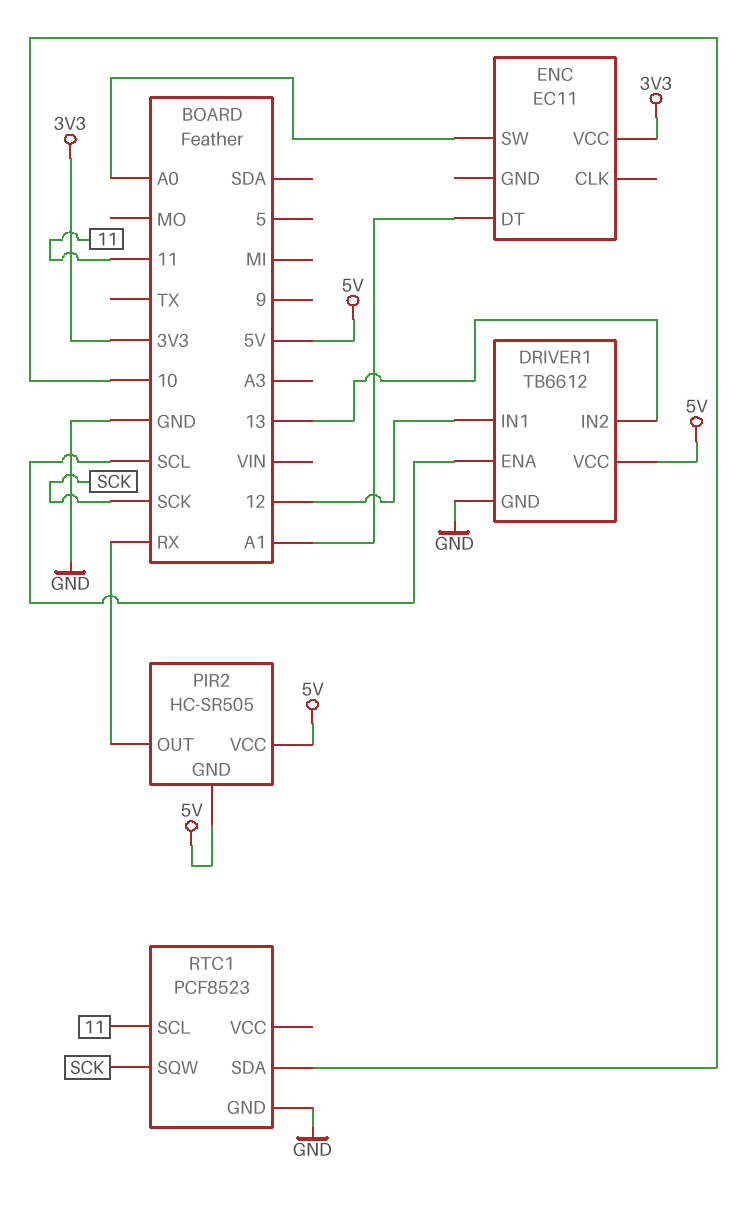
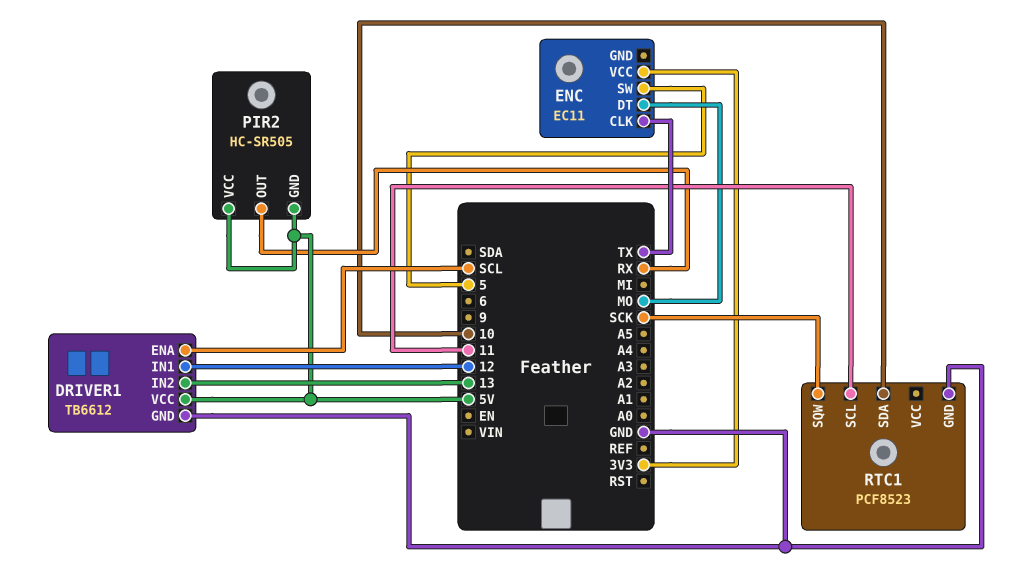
ENC pin CLK: none -> TX
ENC pin DT: A1 -> MO
ENC pin SW: A0 -> 5

